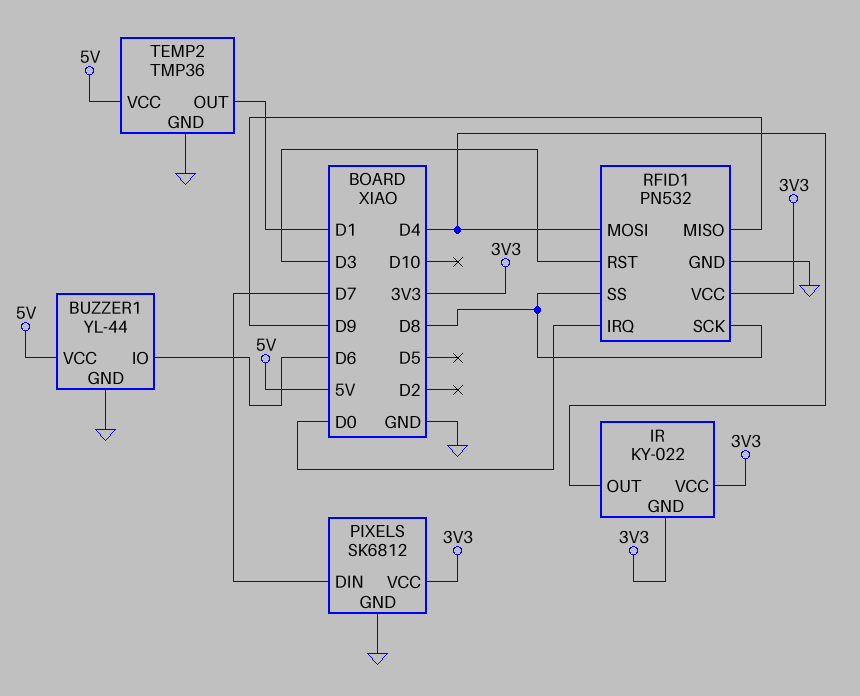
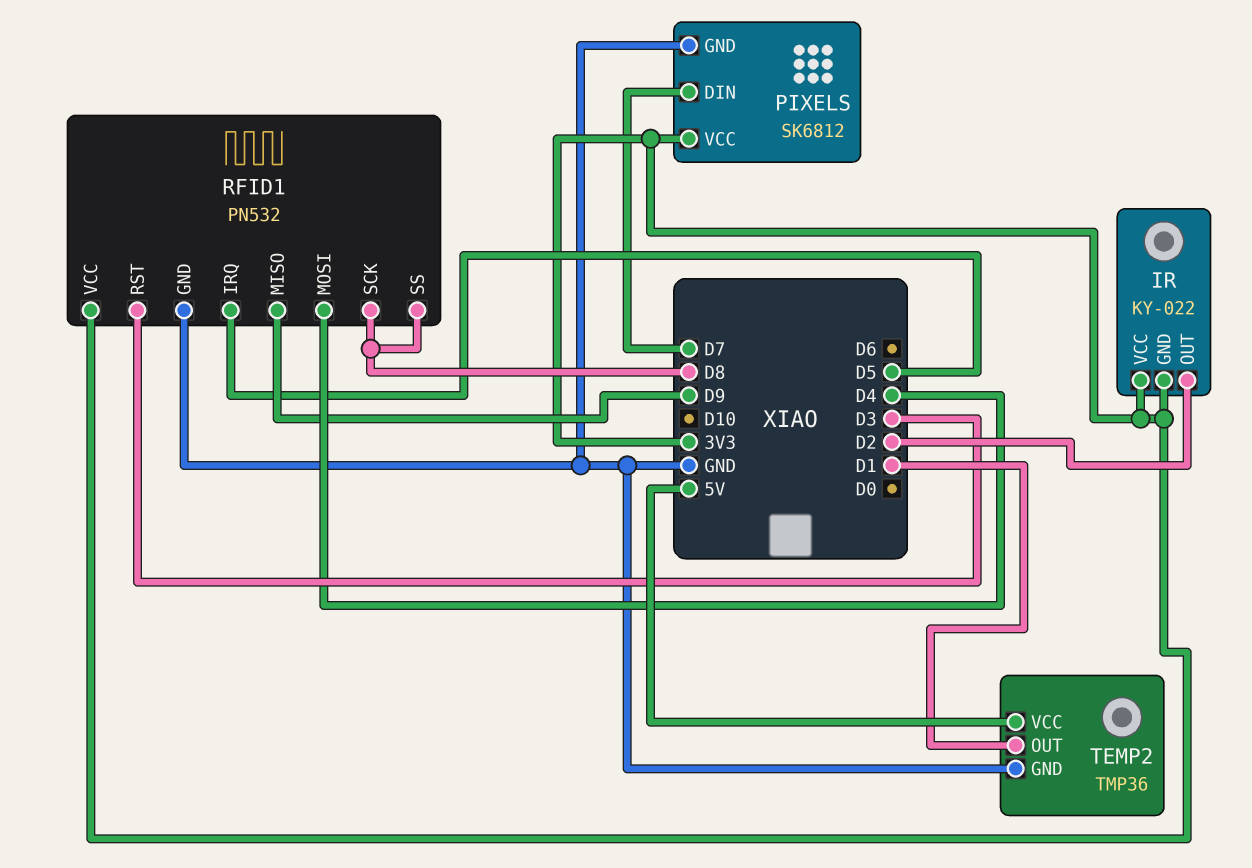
BUZZER1: YL-44 -> none
BUZZER1 pin GND: GND -> none
BUZZER1 pin IO: D6 -> none
BUZZER1 pin VCC: 5V -> none
IR pin OUT: D4 -> D2
RFID1 pin IRQ: D0 -> D5

